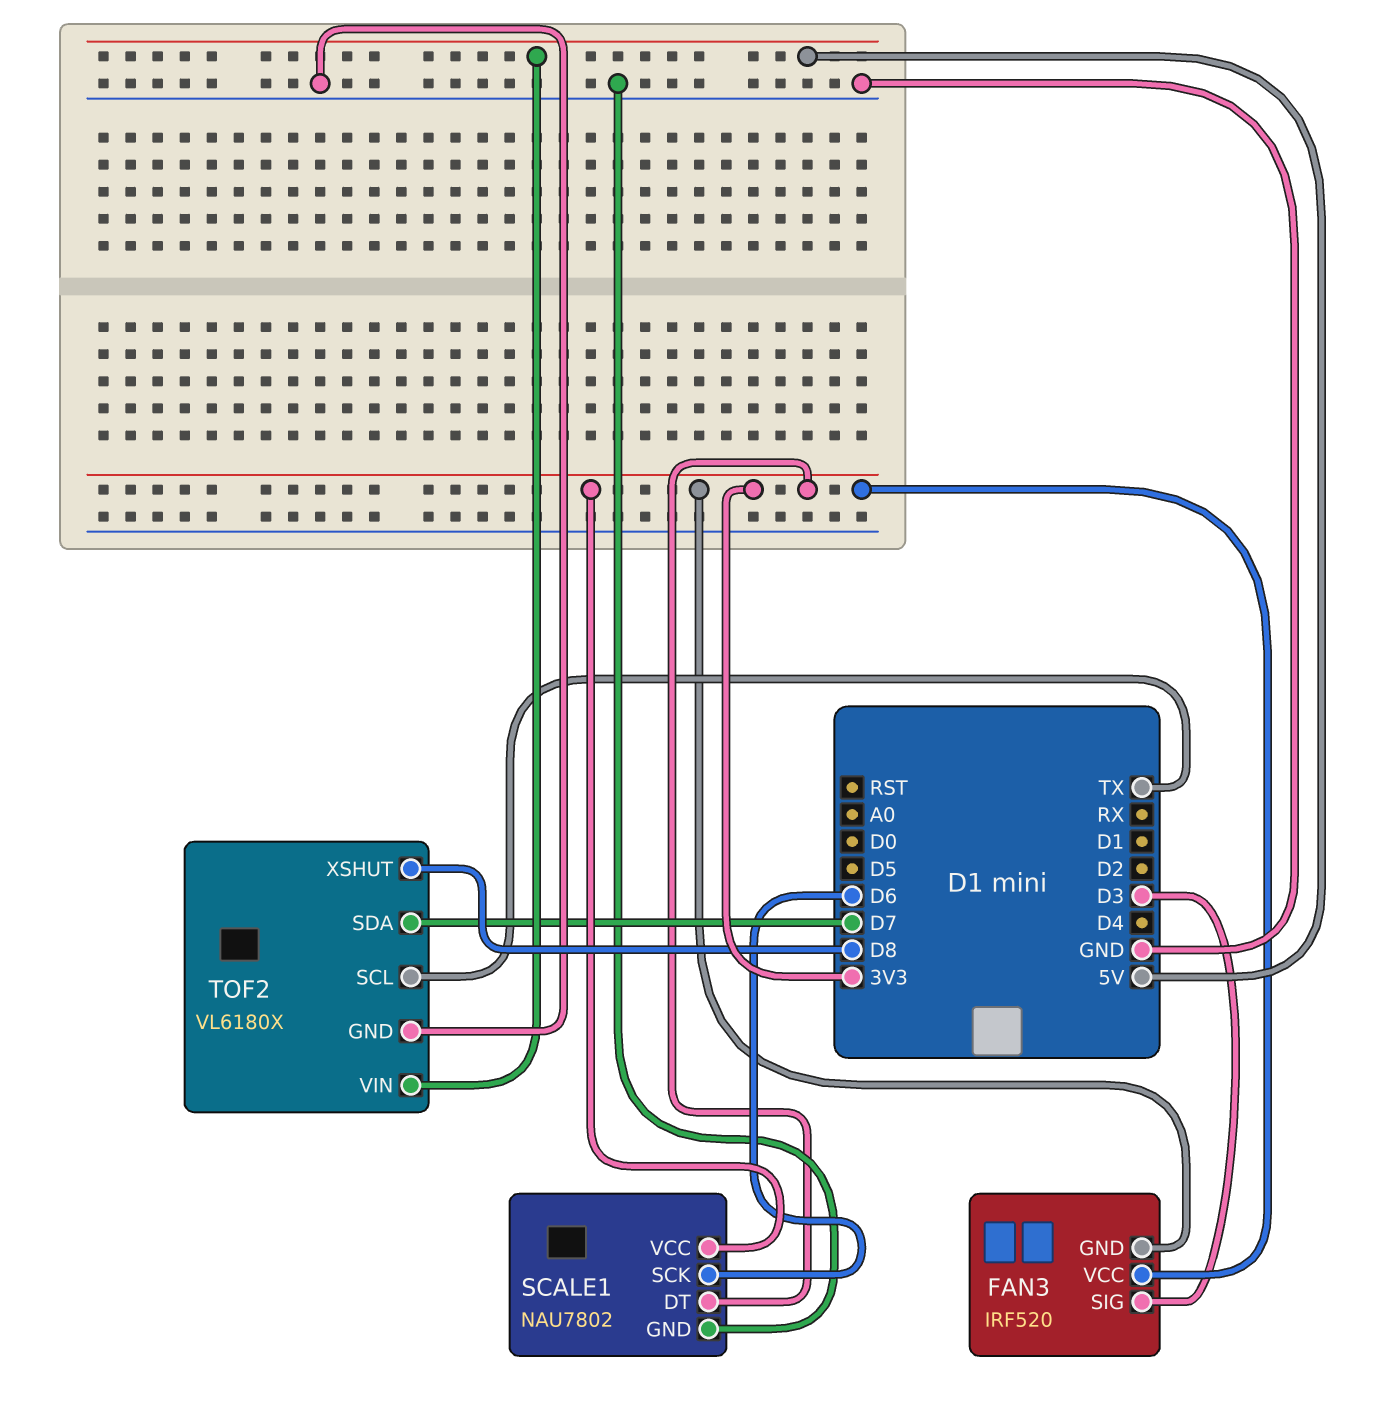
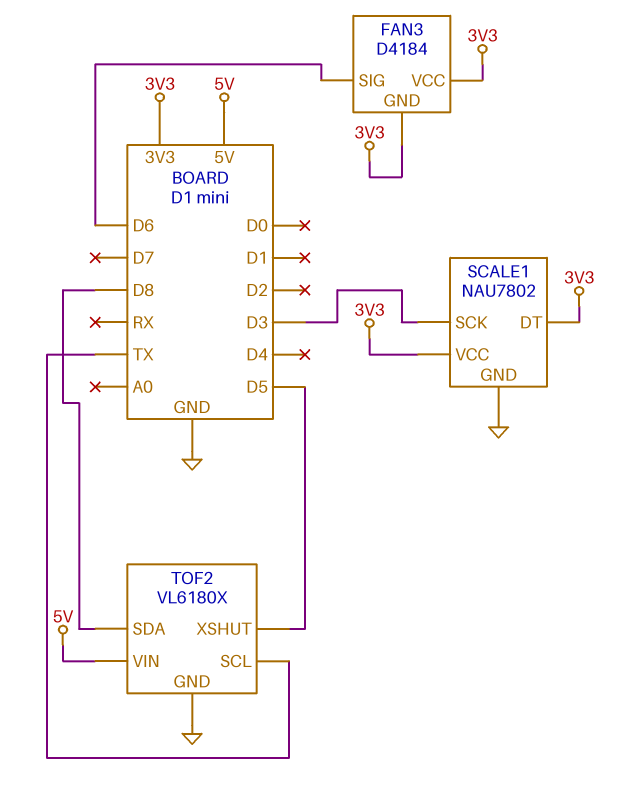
FAN3: IRF520 -> D4184
FAN3 pin SIG: D3 -> D6
SCALE1 pin SCK: D6 -> D3
TOF2 pin SDA: D7 -> D8
TOF2 pin XSHUT: D8 -> D5

